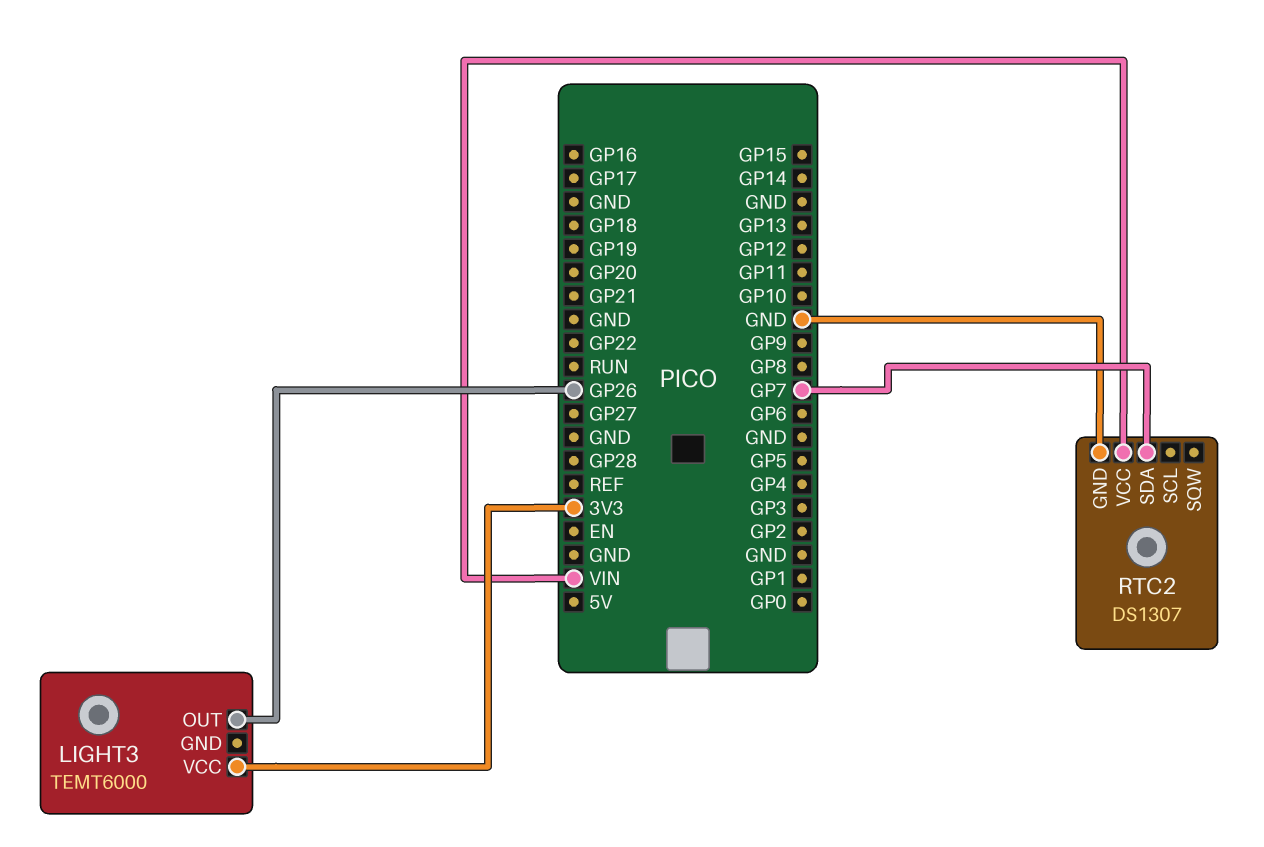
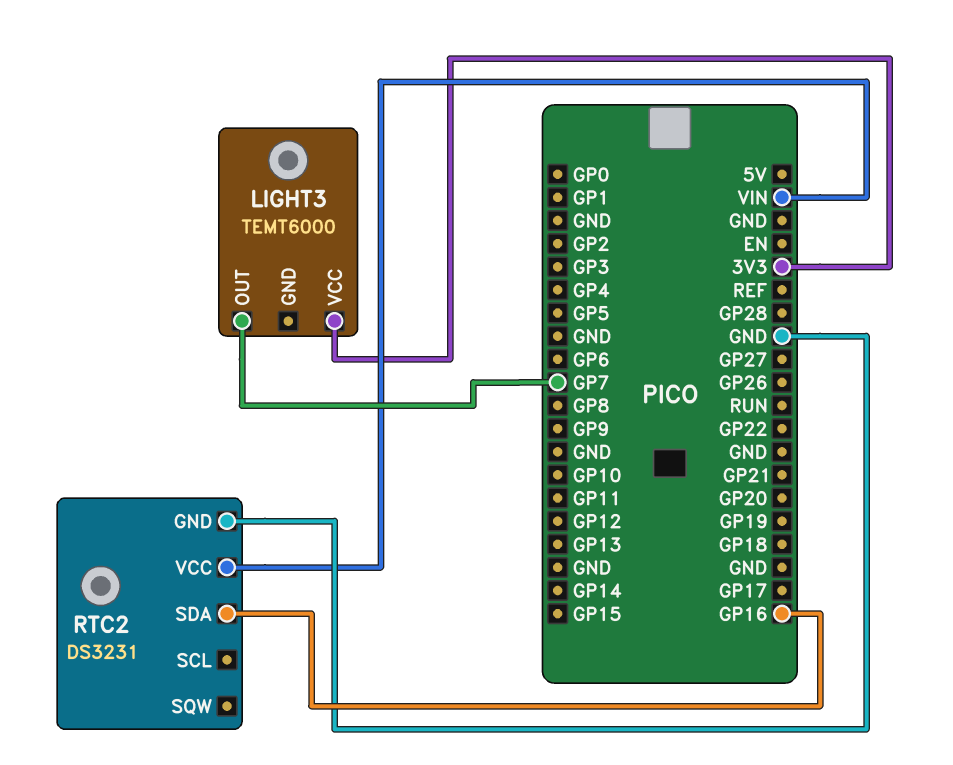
LIGHT3 pin OUT: GP26 -> GP7
RTC2: DS1307 -> DS3231
RTC2 pin SDA: GP7 -> GP16

